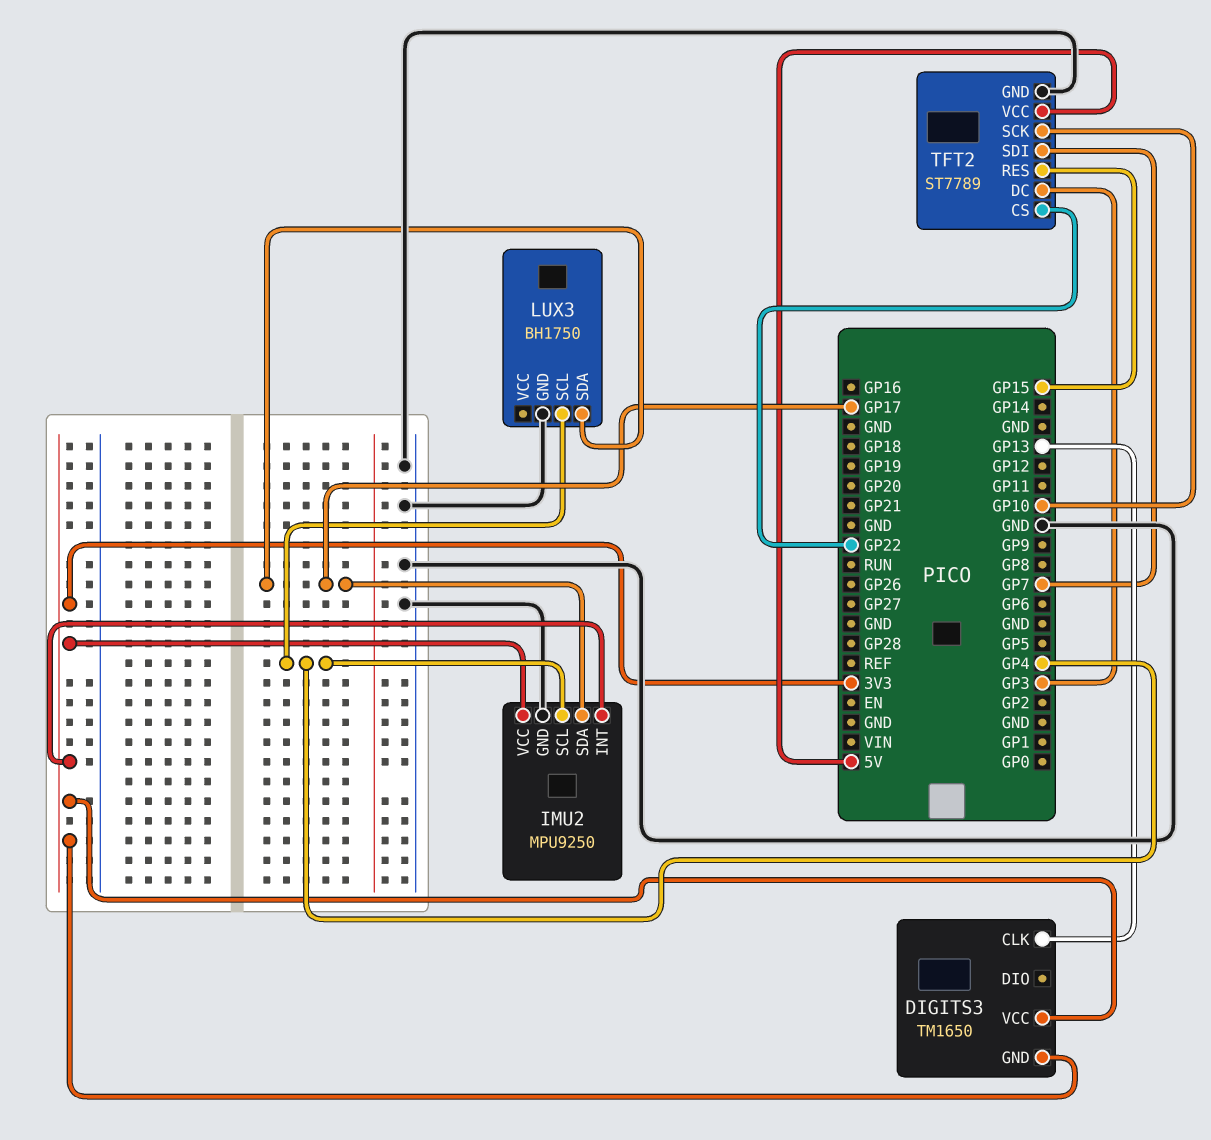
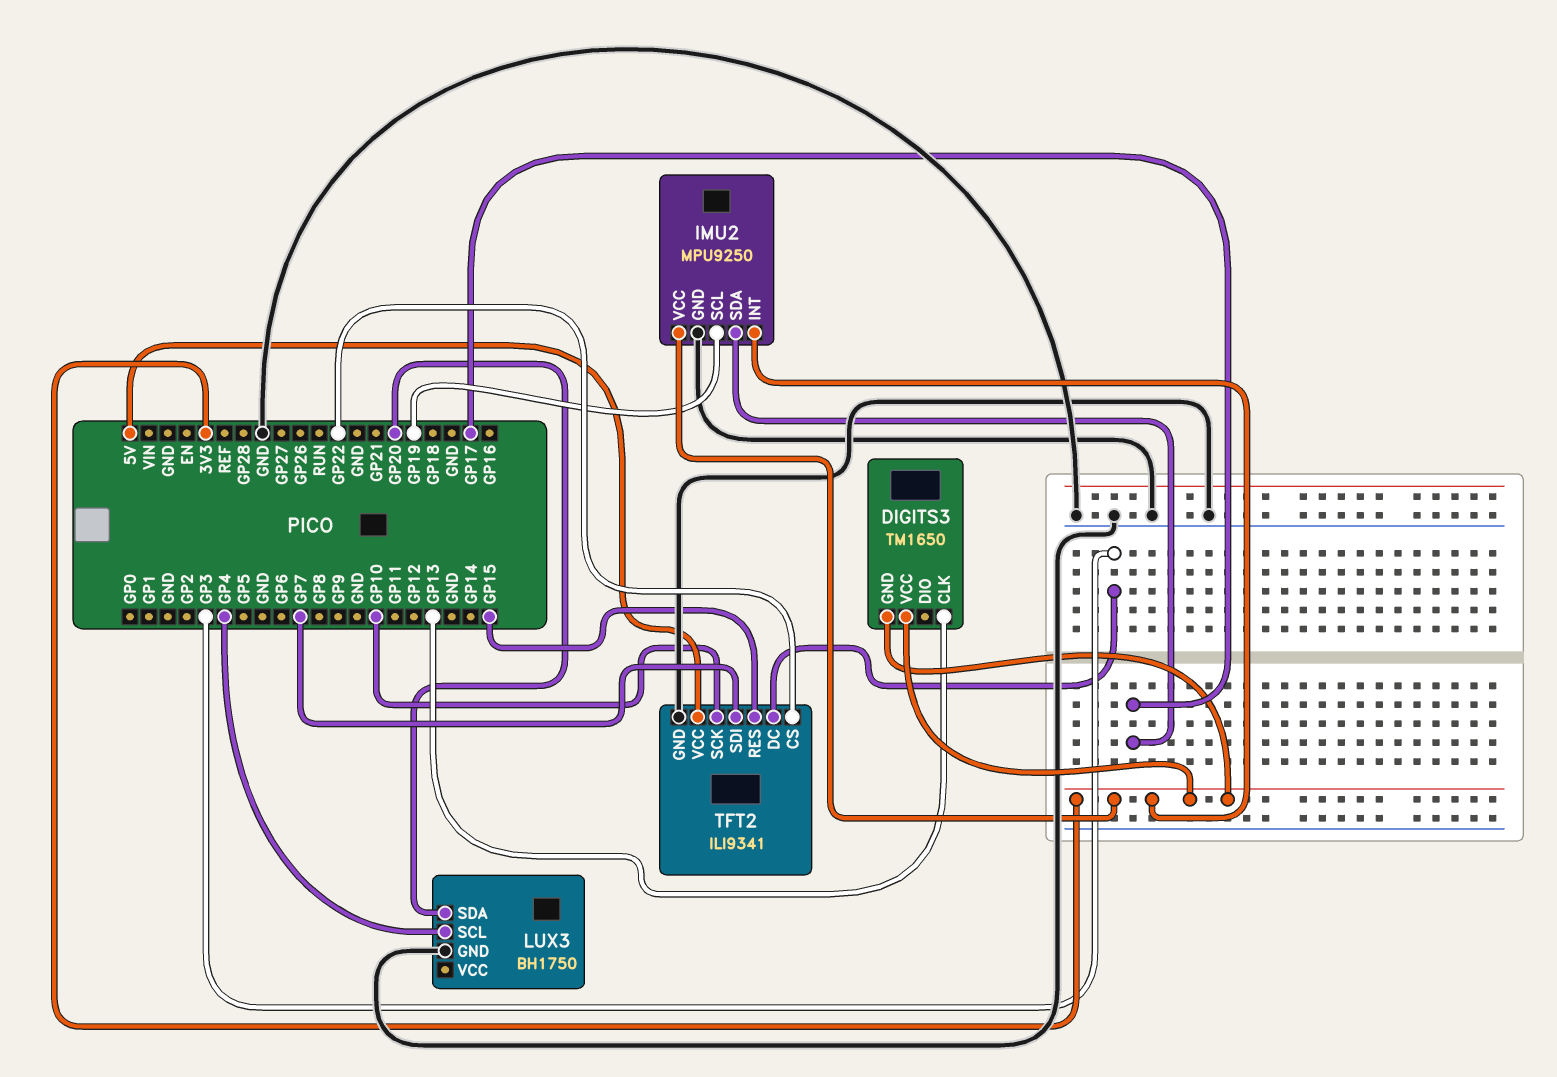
IMU2 pin SCL: GP4 -> GP19
LUX3 pin SDA: GP17 -> GP20
TFT2: ST7789 -> ILI9341

